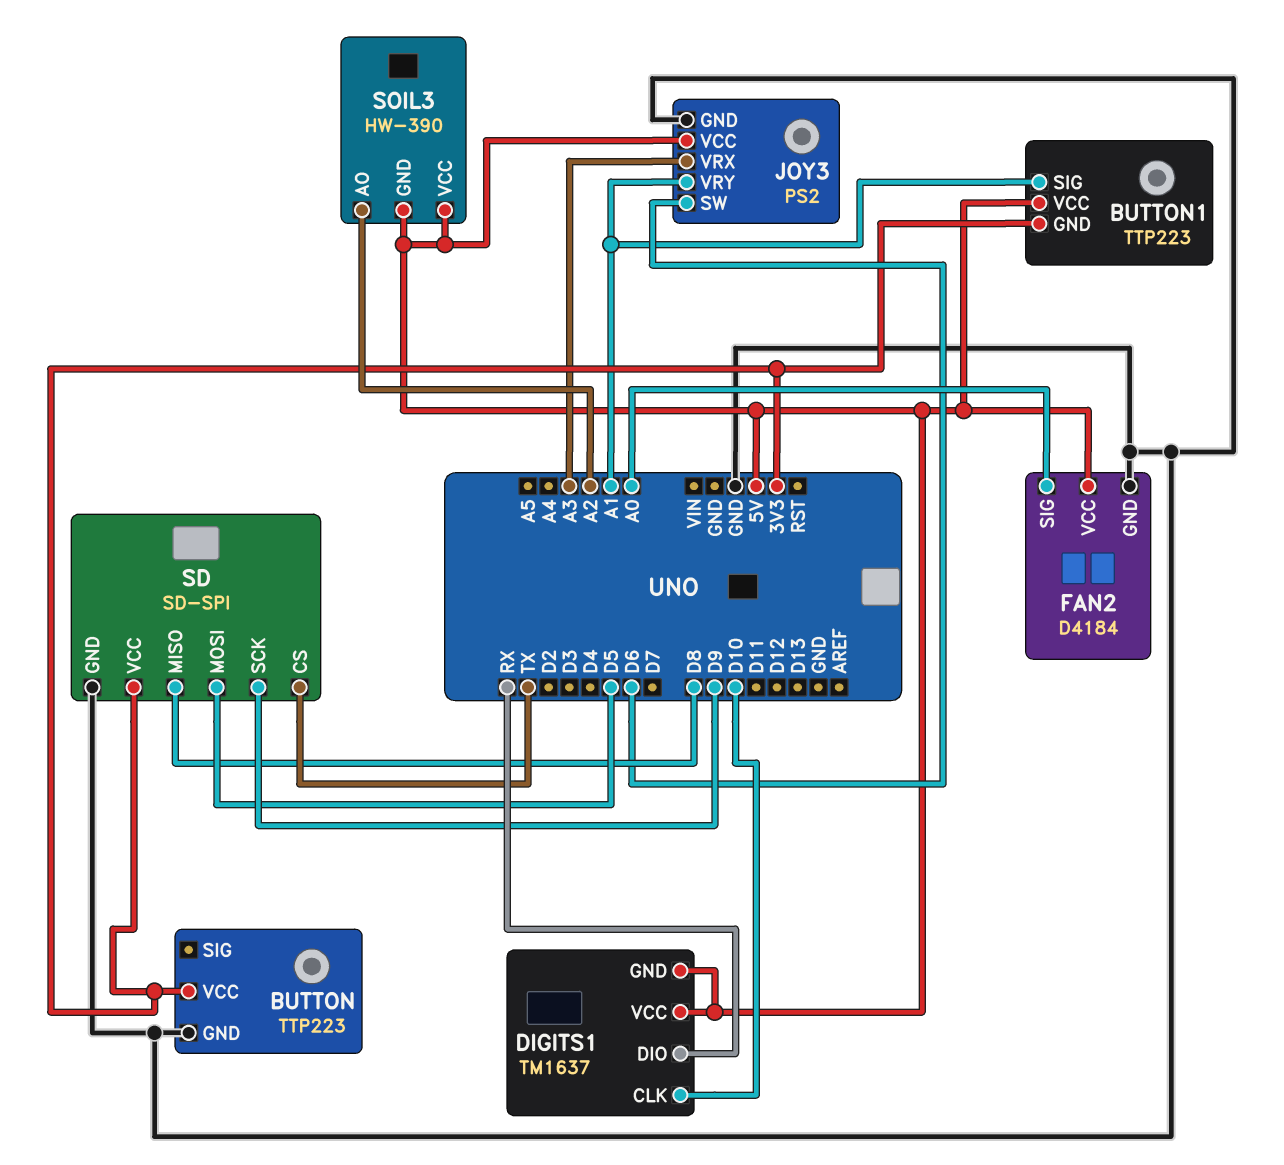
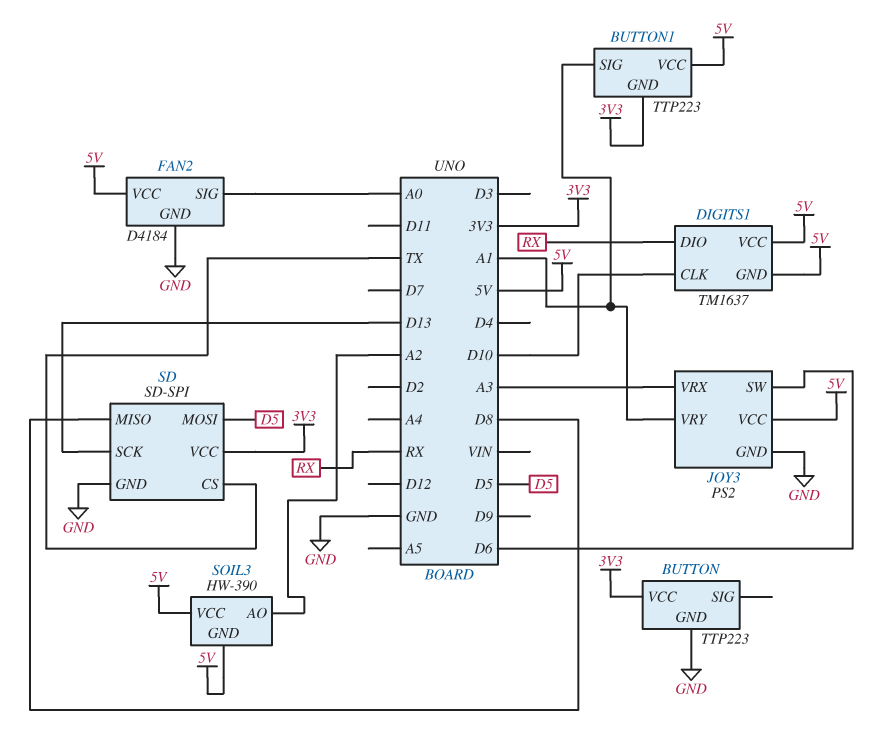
SD pin SCK: D9 -> D13

